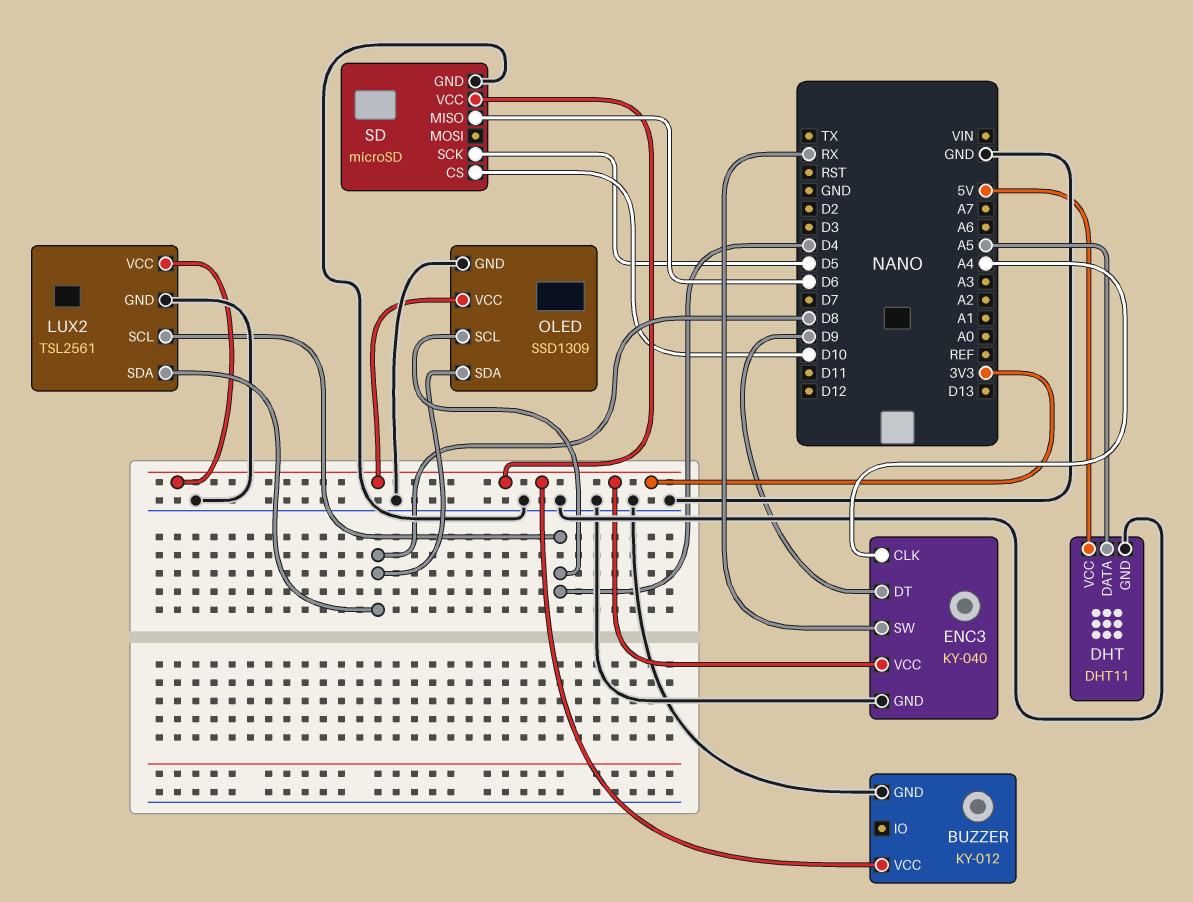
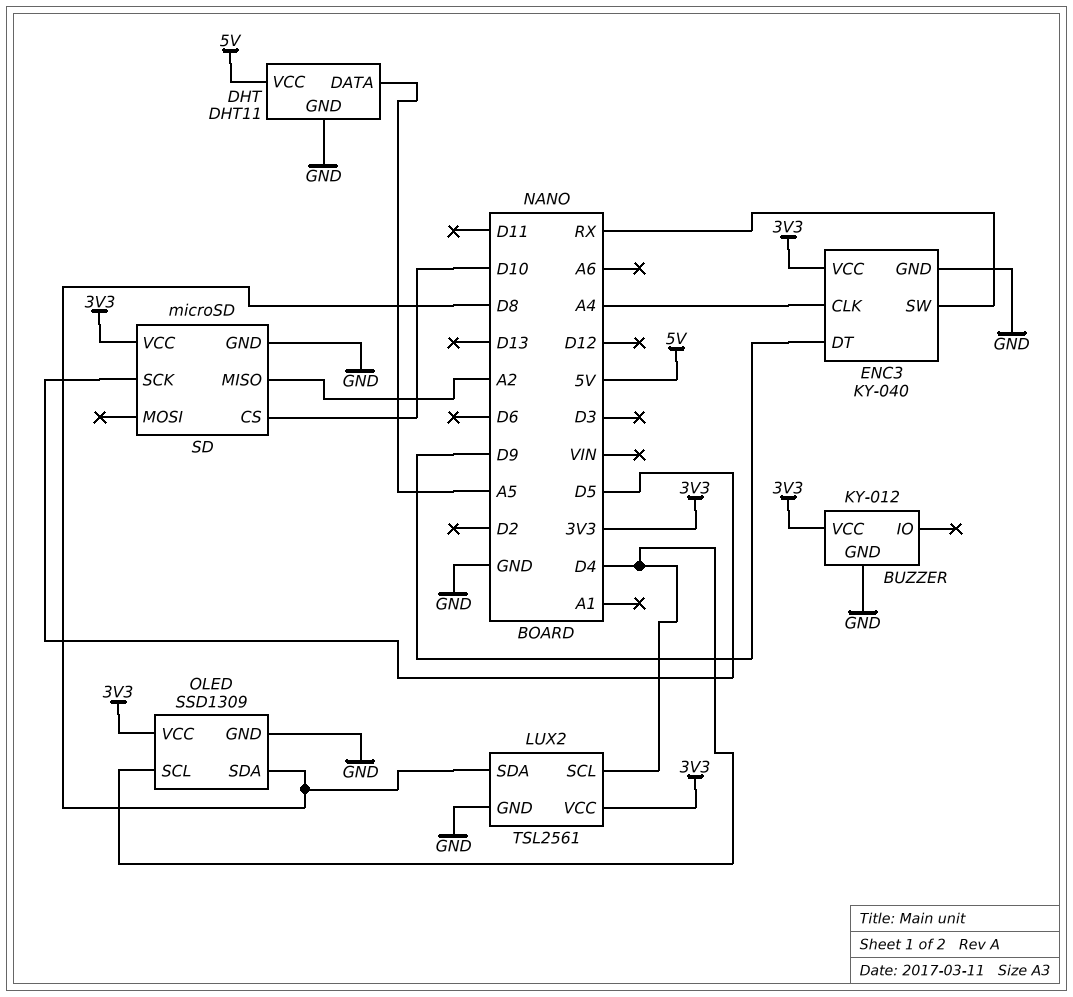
SD pin MISO: D6 -> A2

